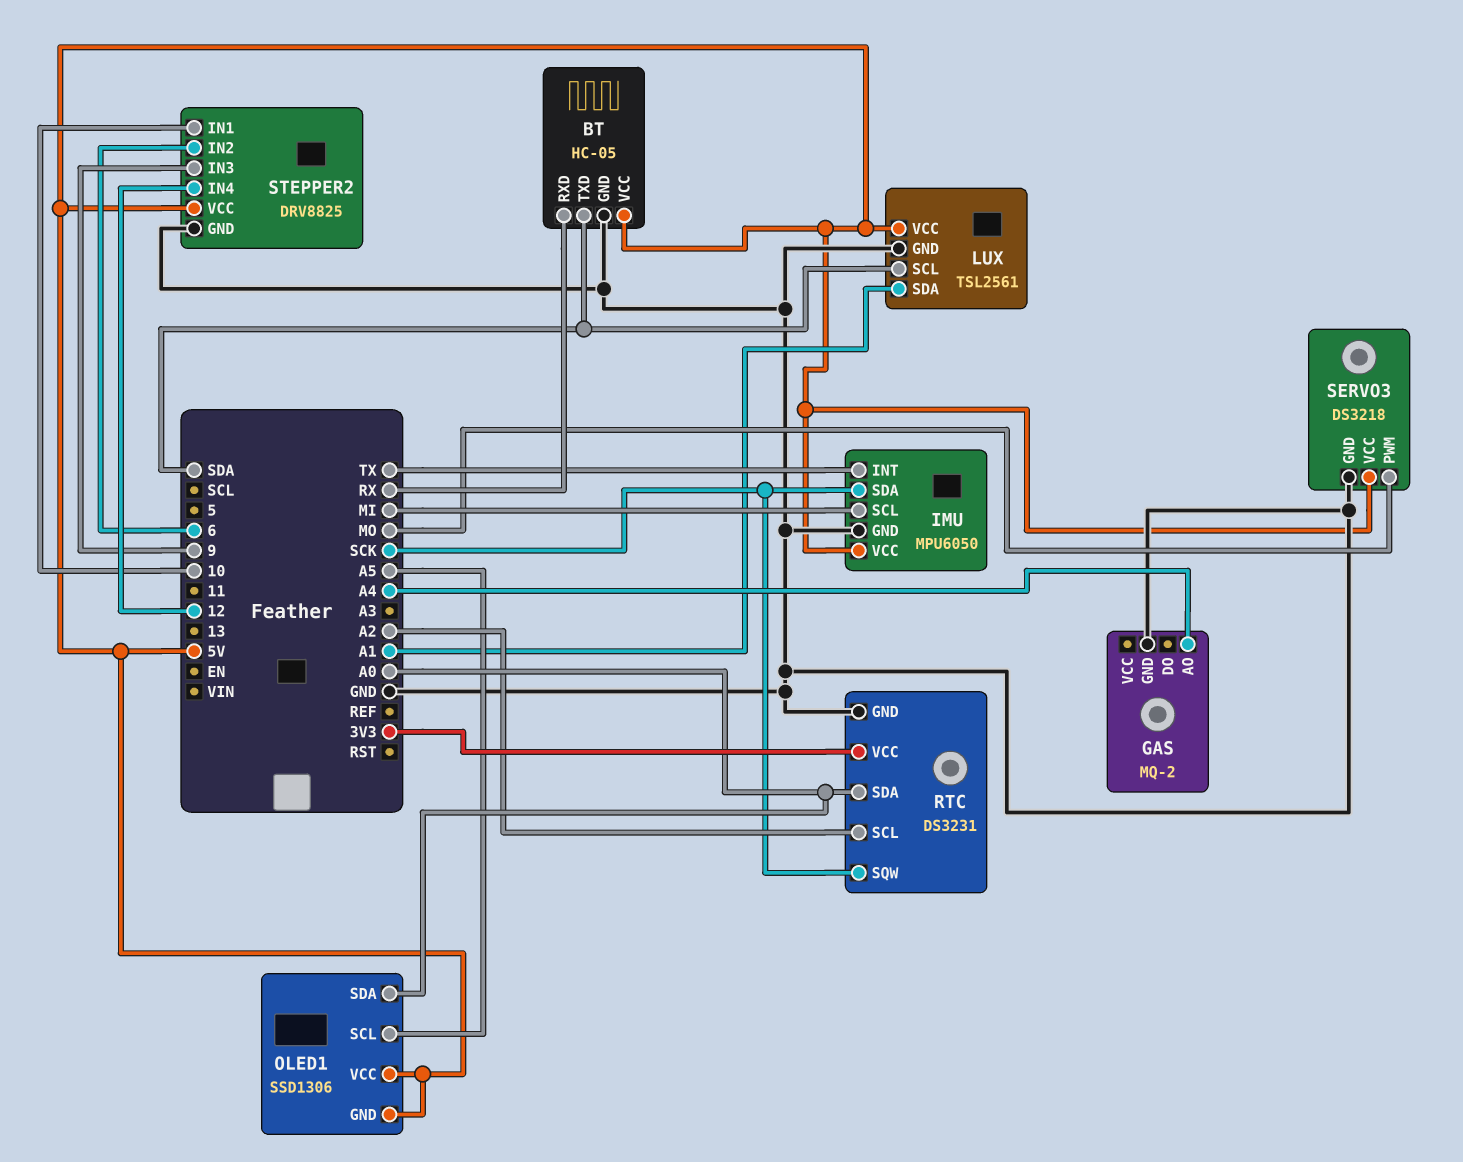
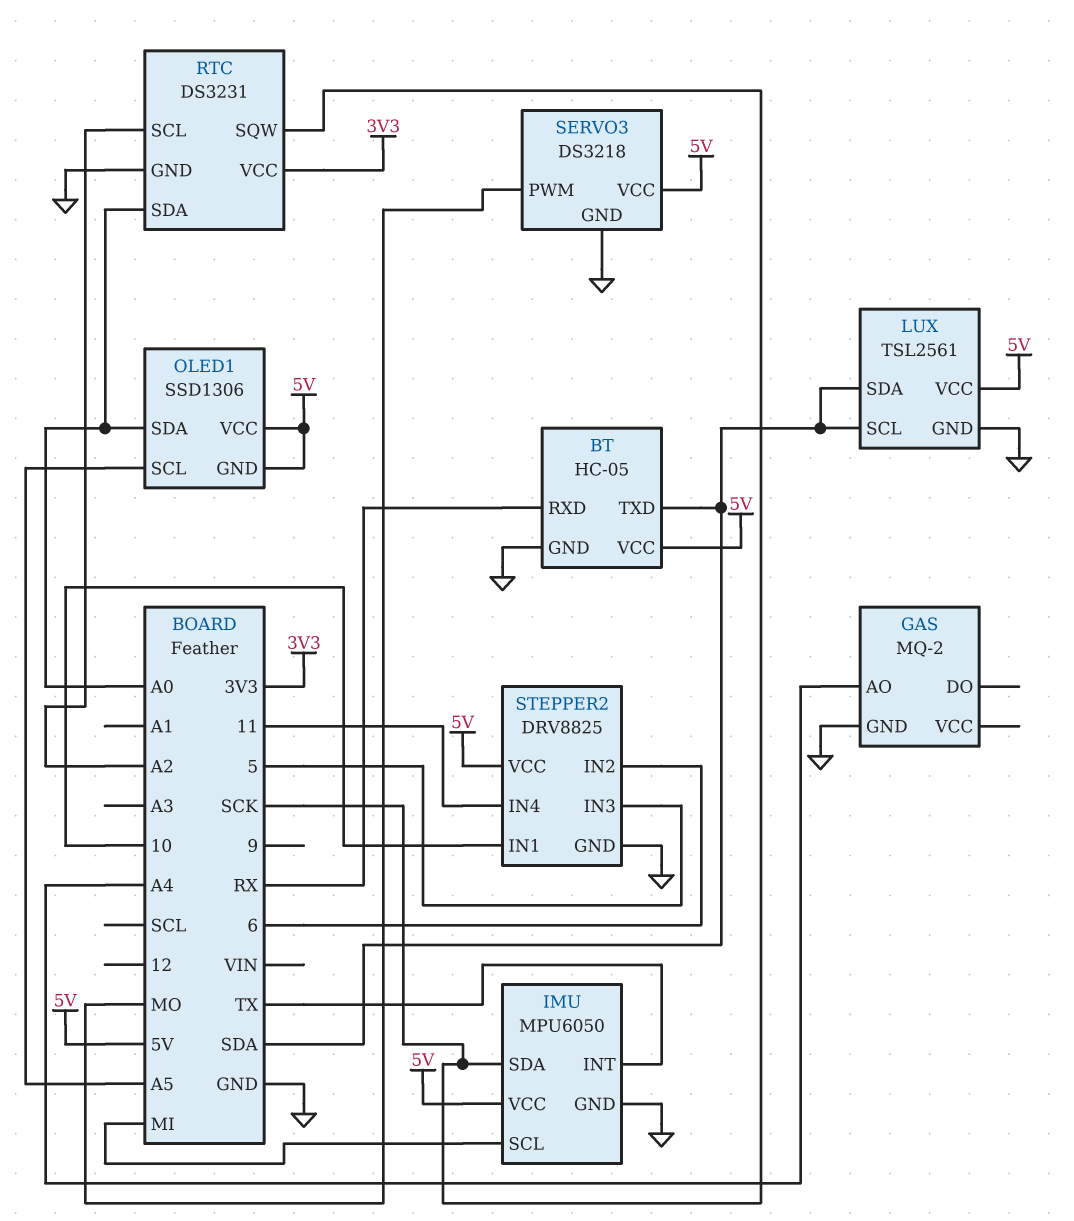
LUX pin SDA: A1 -> SDA
STEPPER2 pin IN3: 9 -> 5
STEPPER2 pin IN4: 12 -> 11

